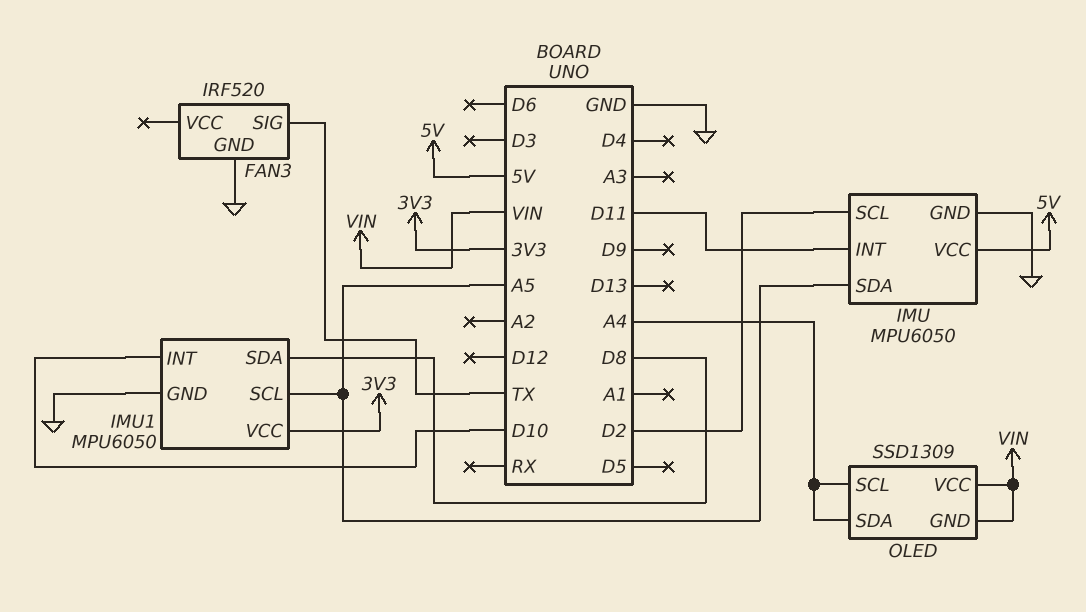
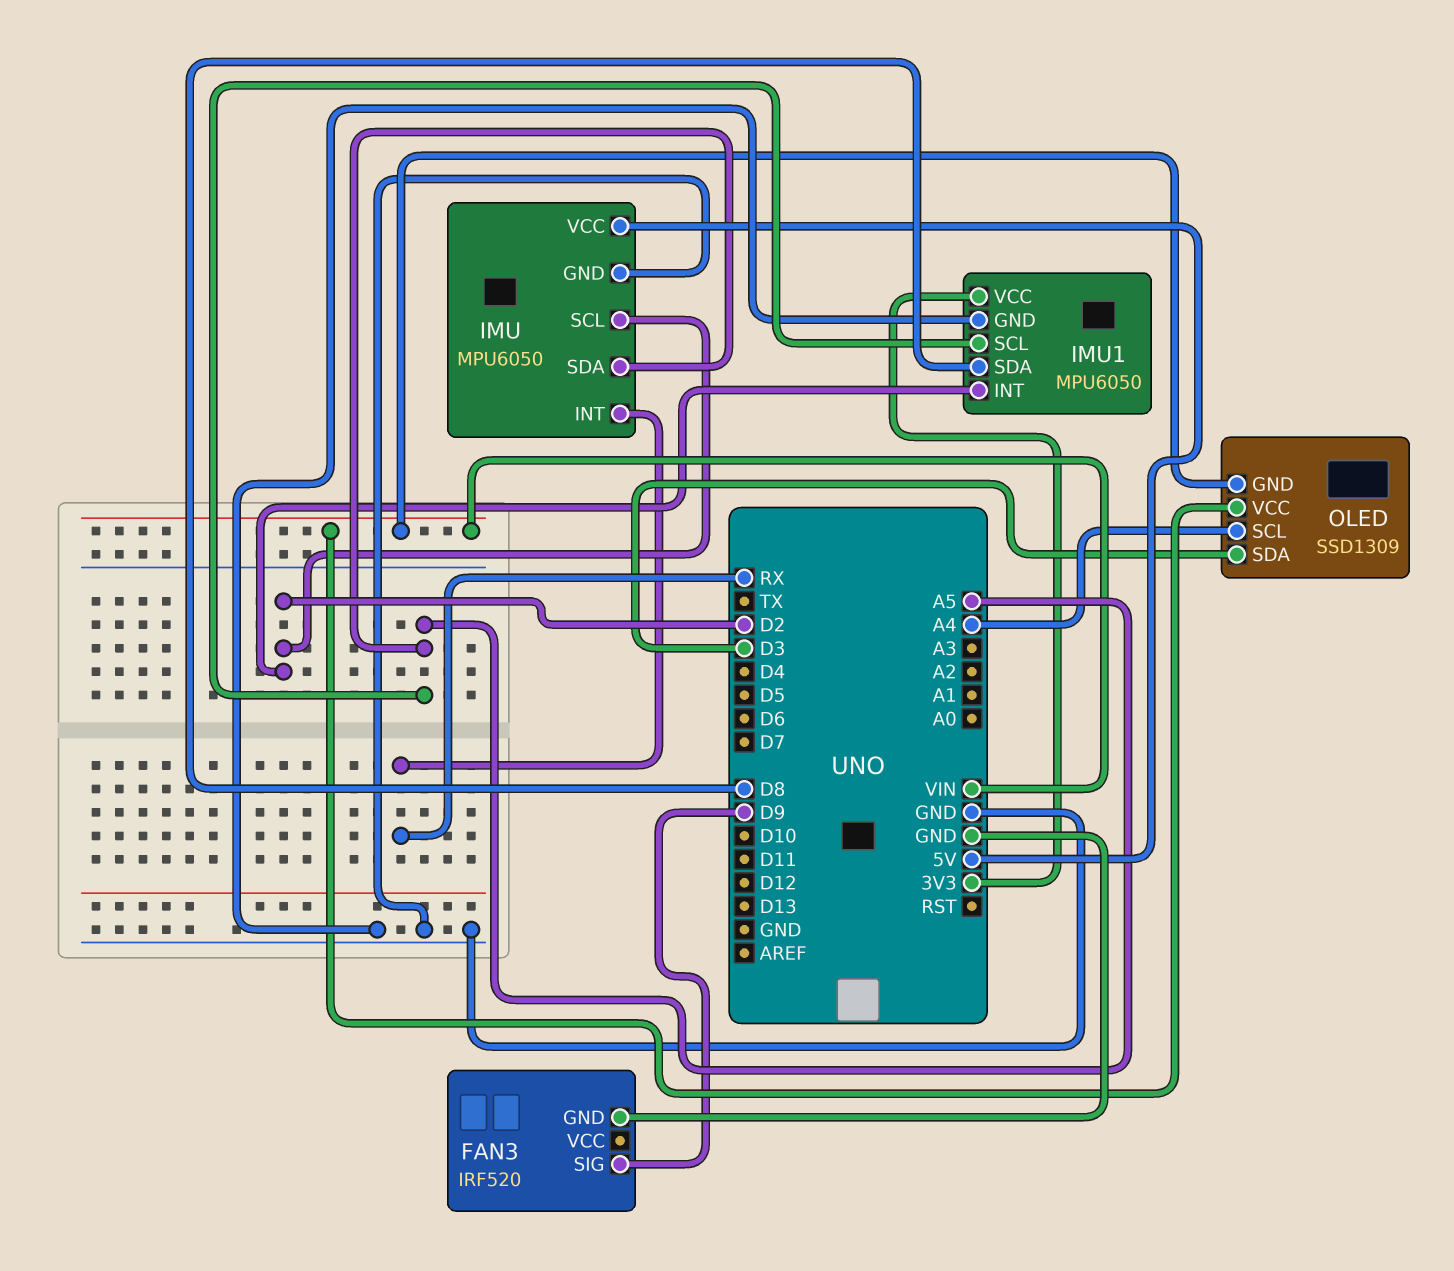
FAN3 pin SIG: TX -> D9
IMU pin INT: D11 -> RX
IMU1 pin INT: D10 -> D2
OLED pin SDA: A4 -> D3

